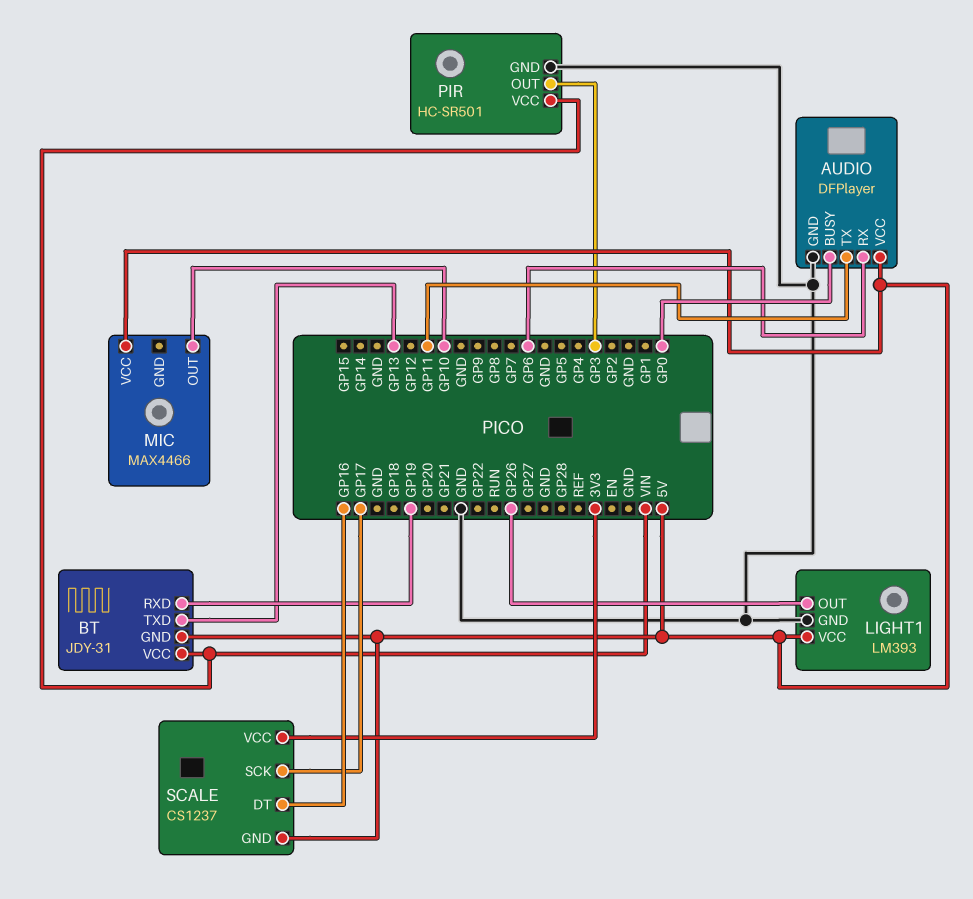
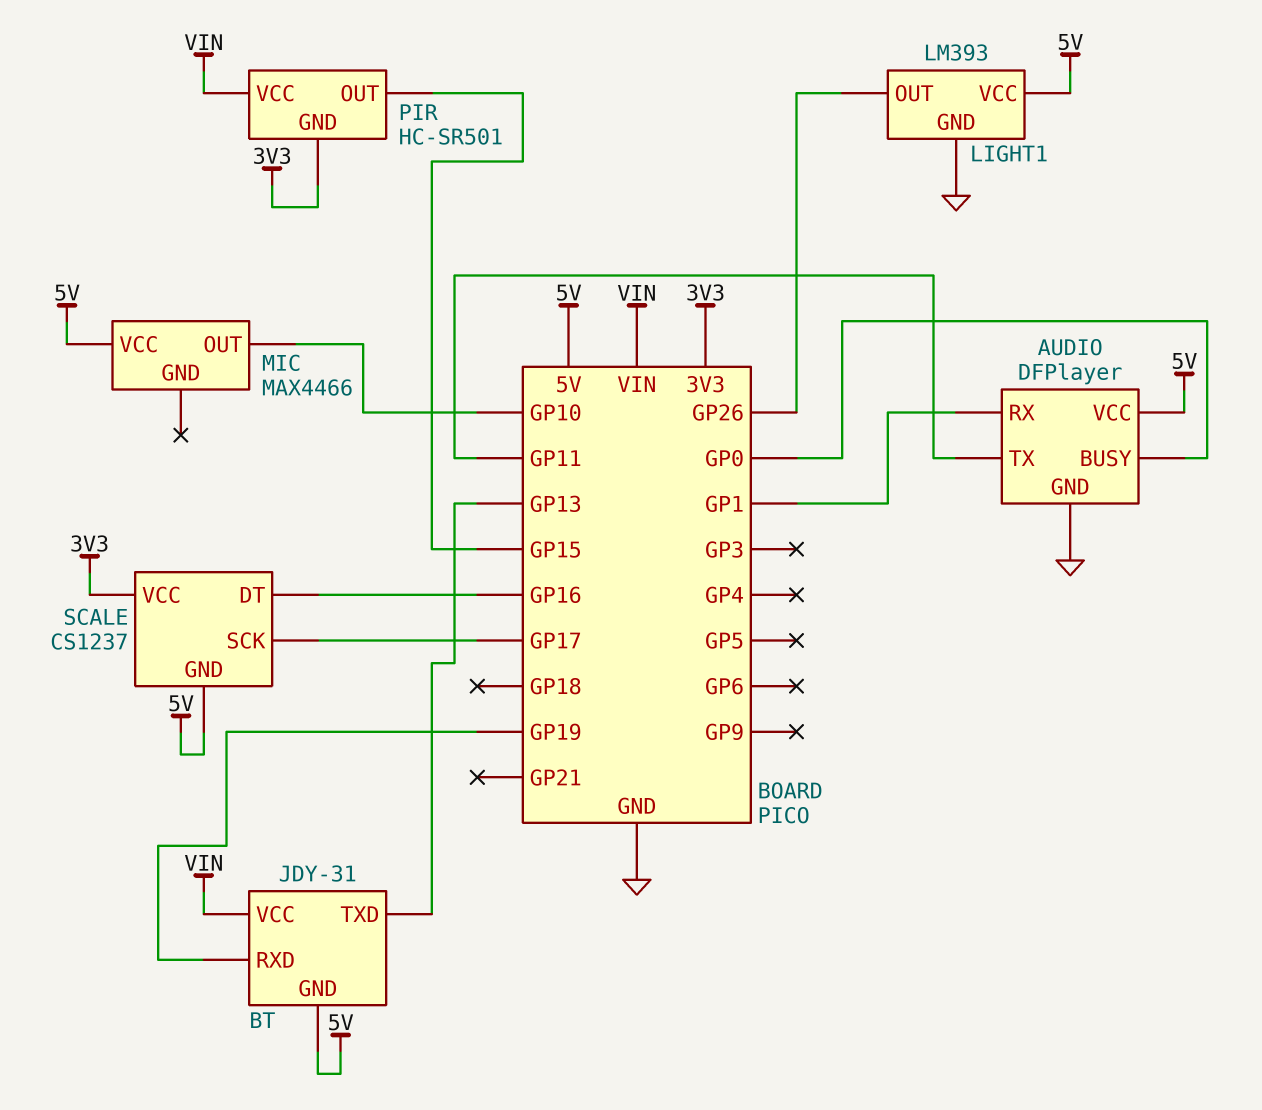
AUDIO pin RX: GP6 -> GP1
PIR pin GND: GND -> 3V3
PIR pin OUT: GP3 -> GP15

